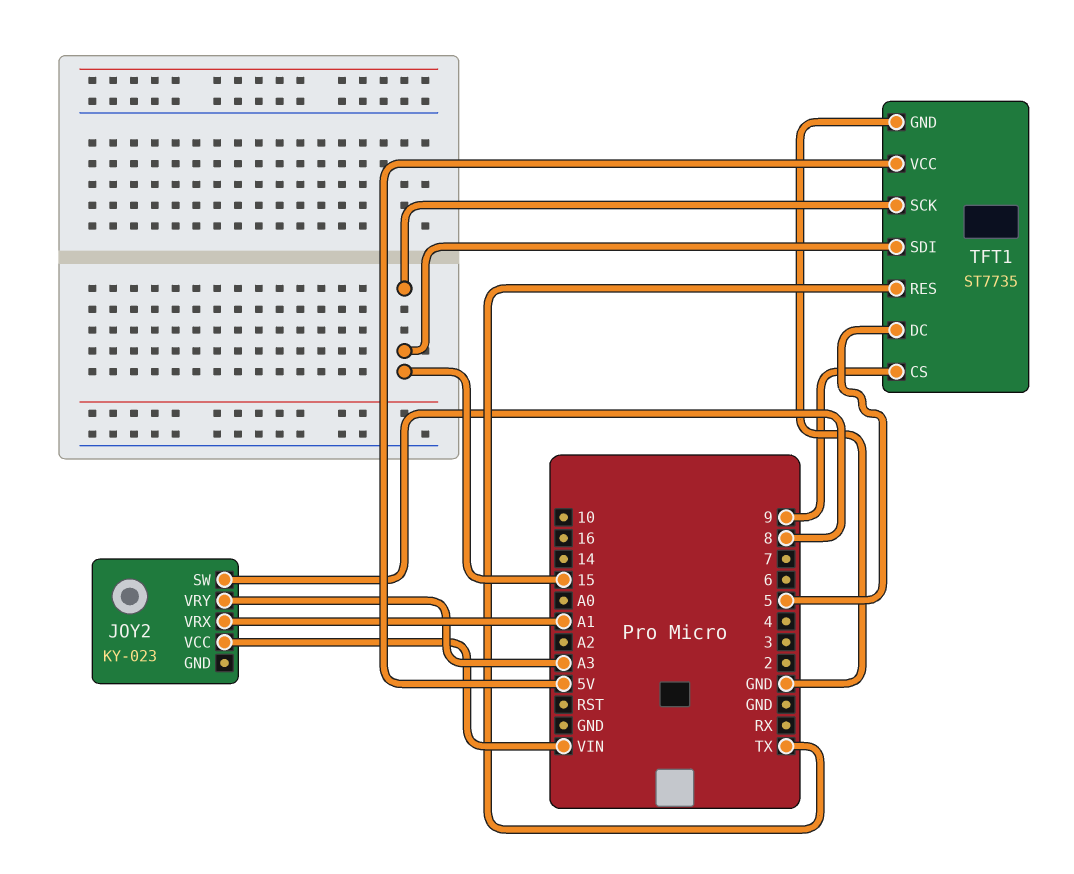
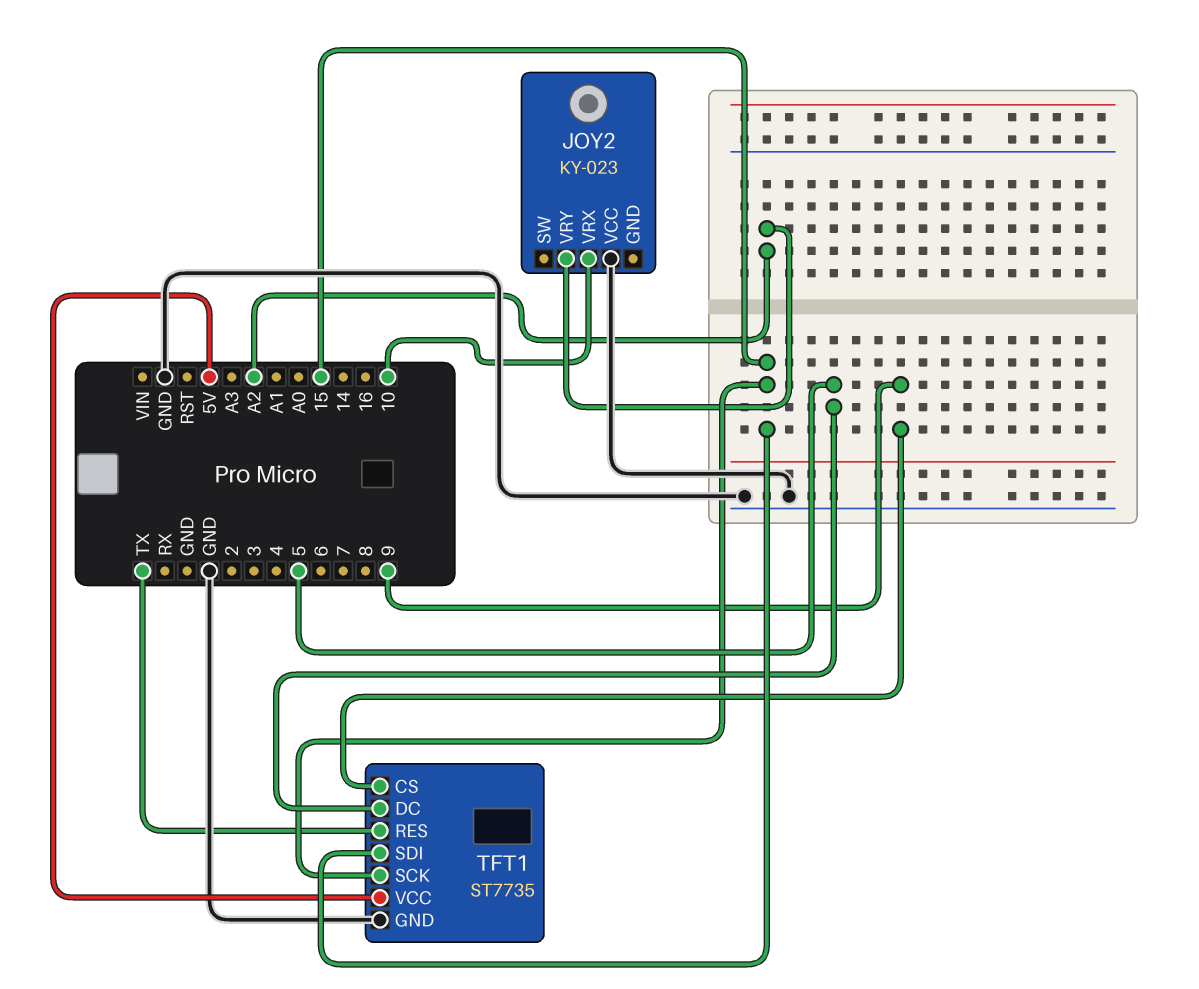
JOY2 pin SW: 8 -> none
JOY2 pin VCC: VIN -> GND
JOY2 pin VRX: A1 -> 10
JOY2 pin VRY: A3 -> A2

